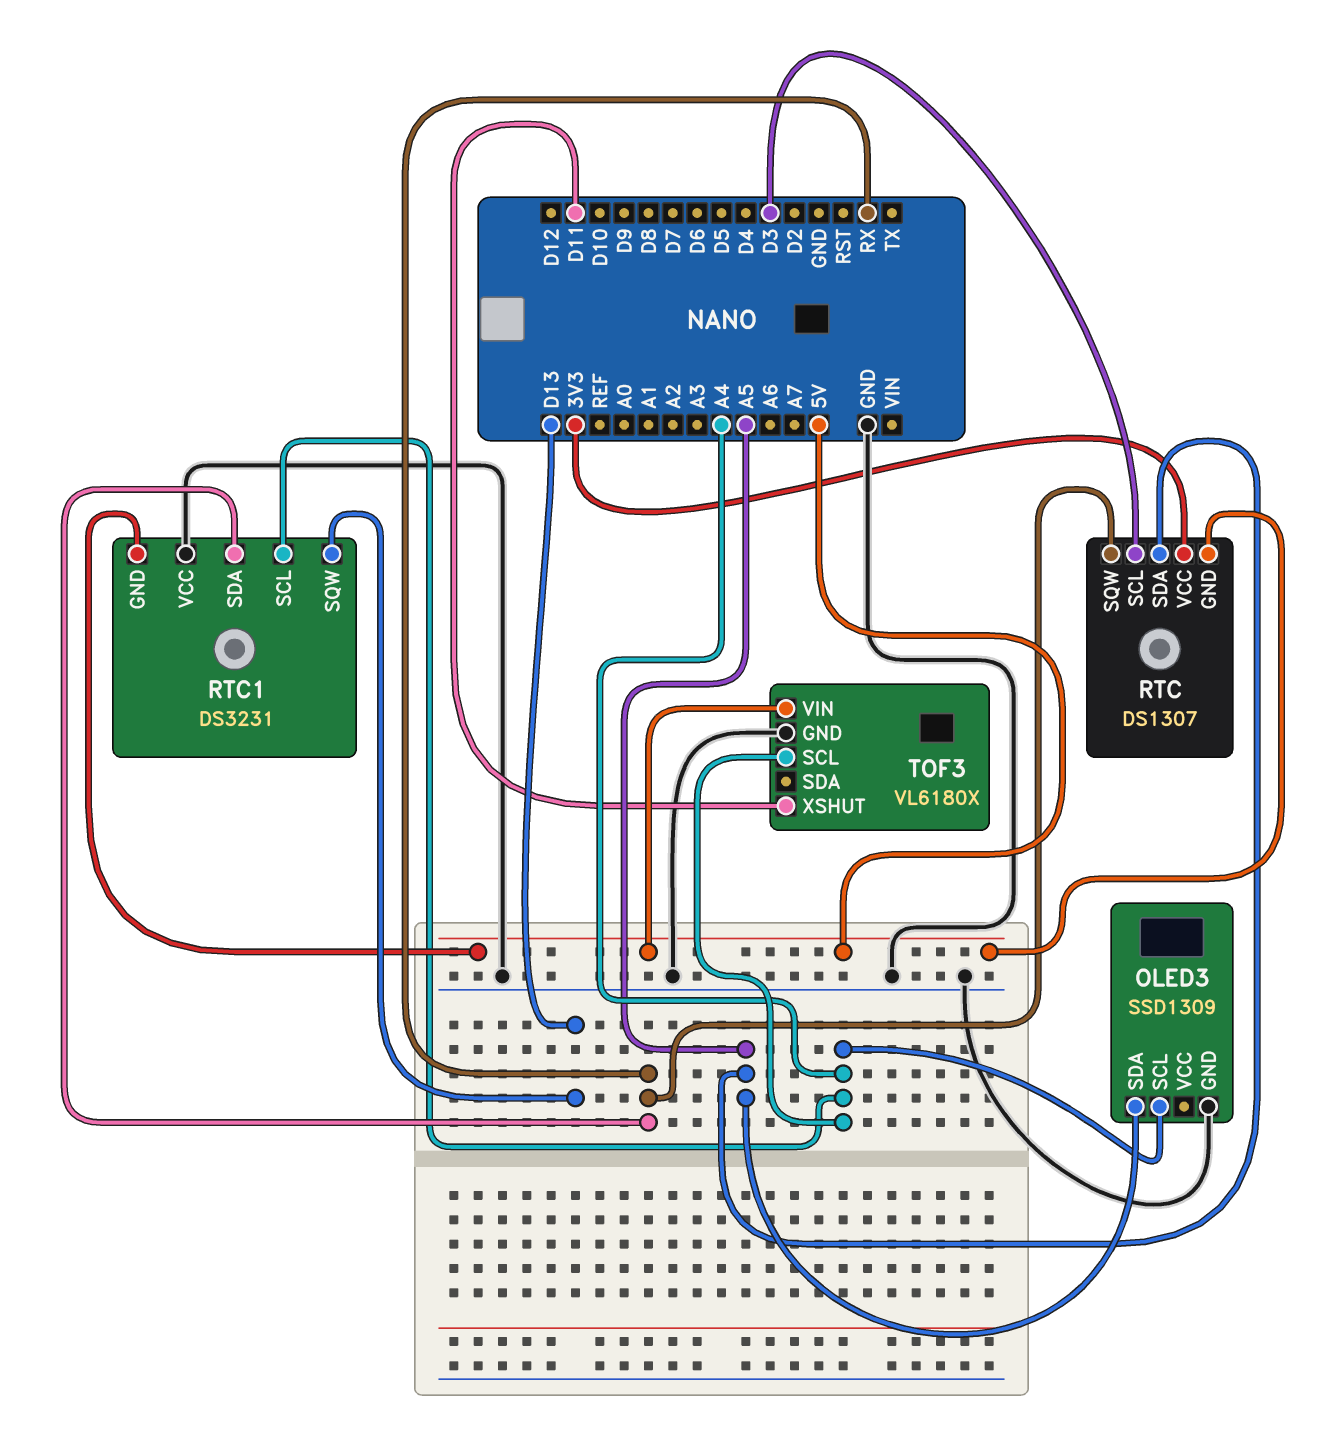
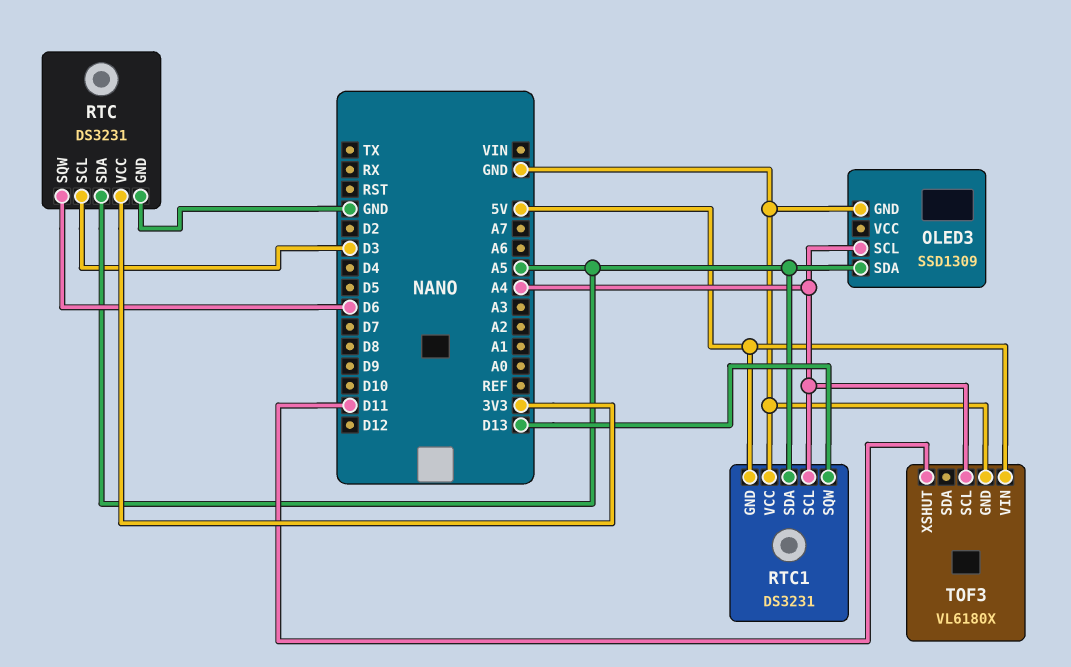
RTC: DS1307 -> DS3231
RTC pin GND: 5V -> GND
RTC pin SQW: RX -> D6
RTC1 pin SDA: RX -> A5

